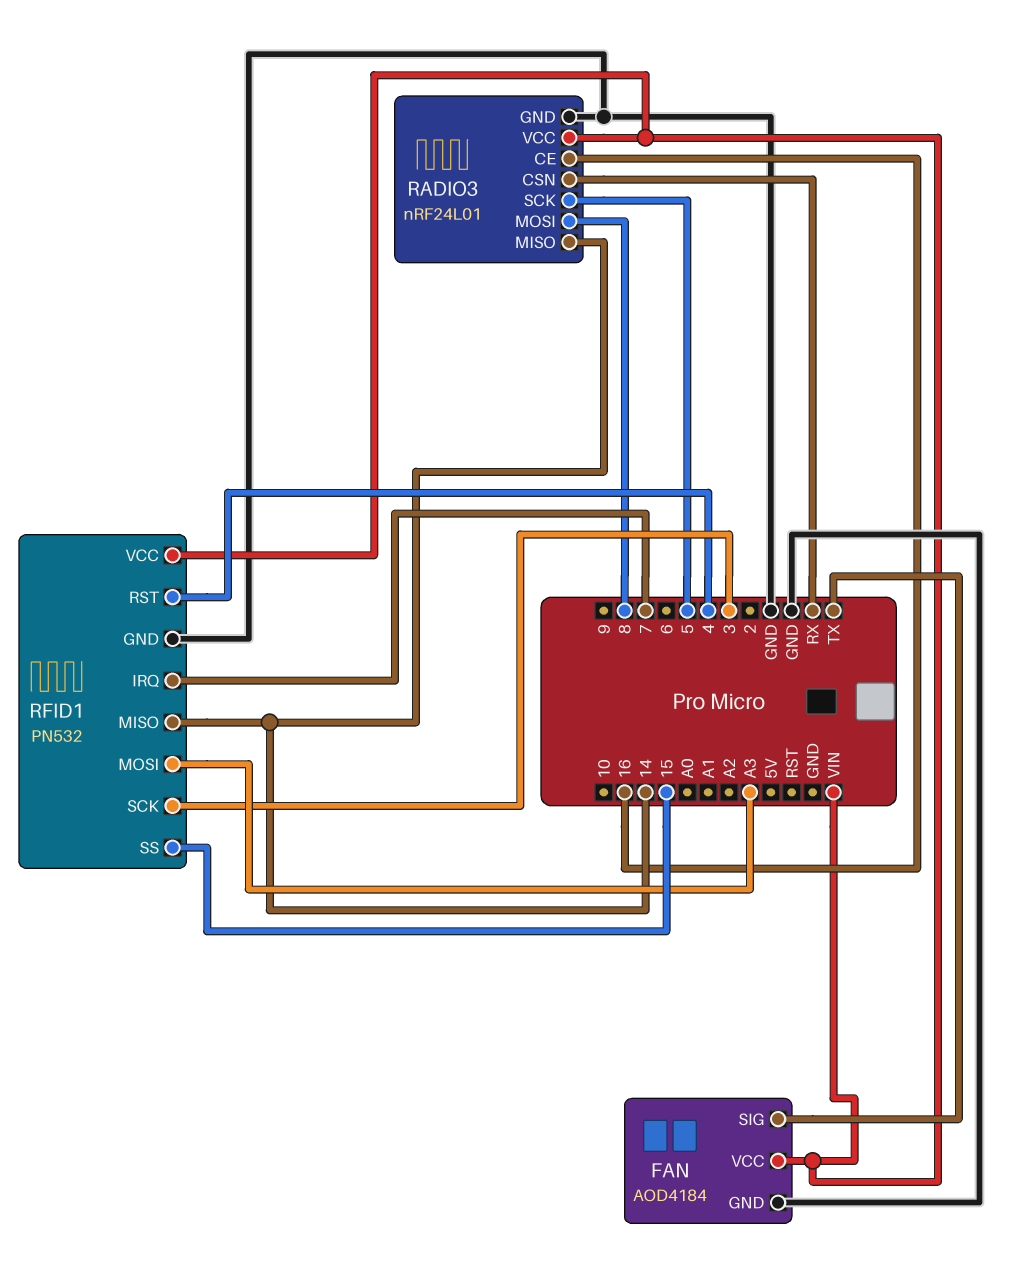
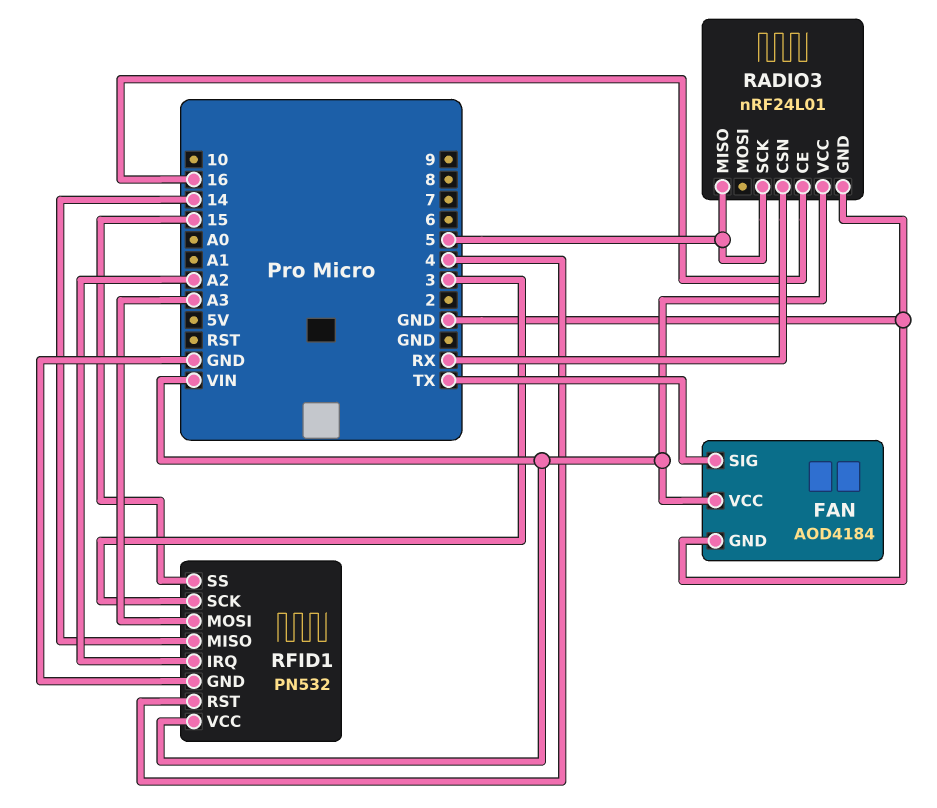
RADIO3 pin MISO: 14 -> 5
RADIO3 pin MOSI: 8 -> none
RFID1 pin IRQ: 7 -> A2

